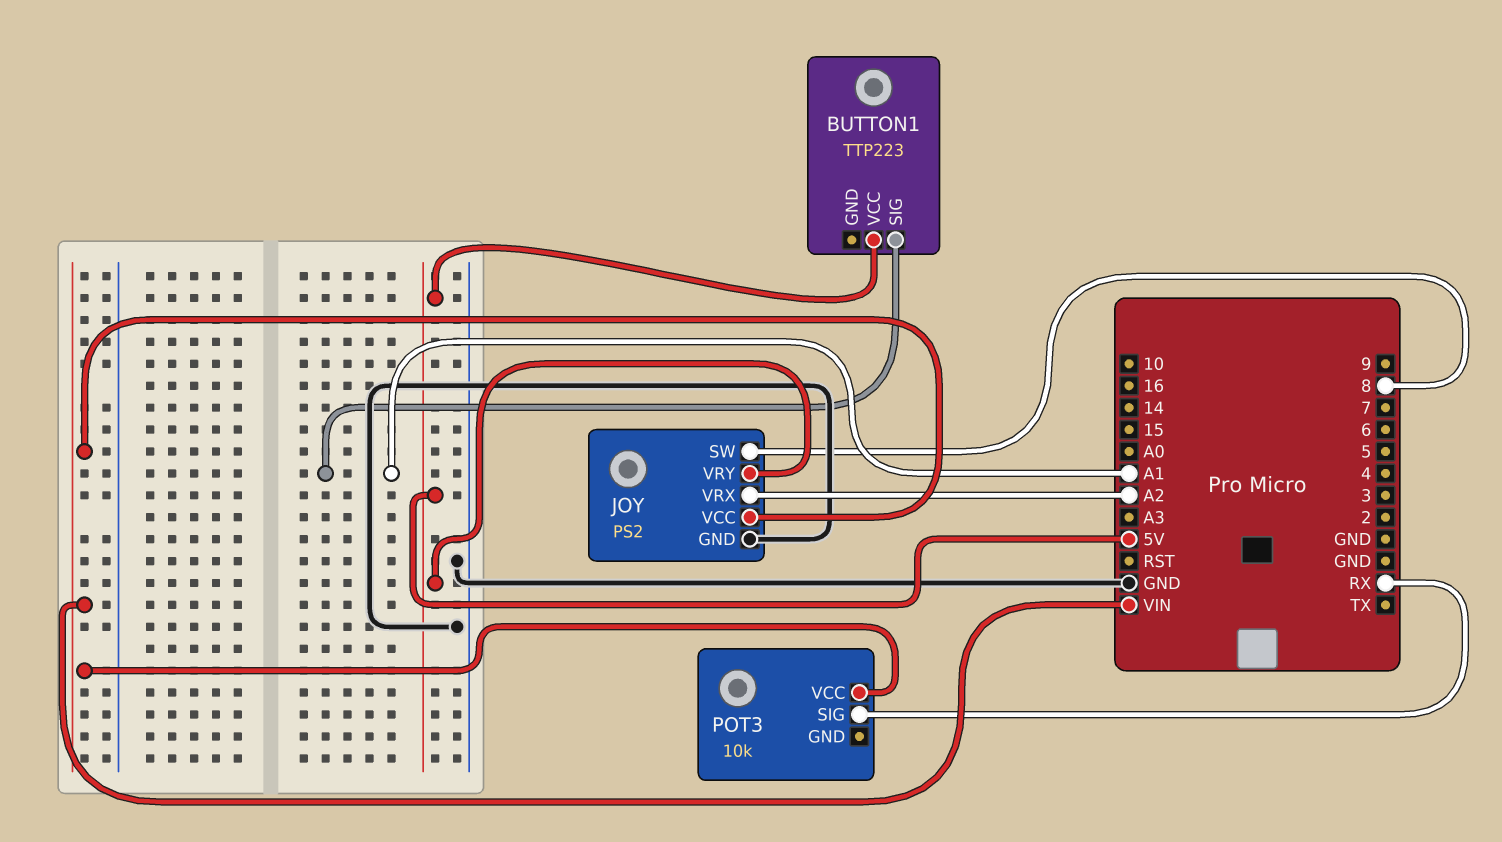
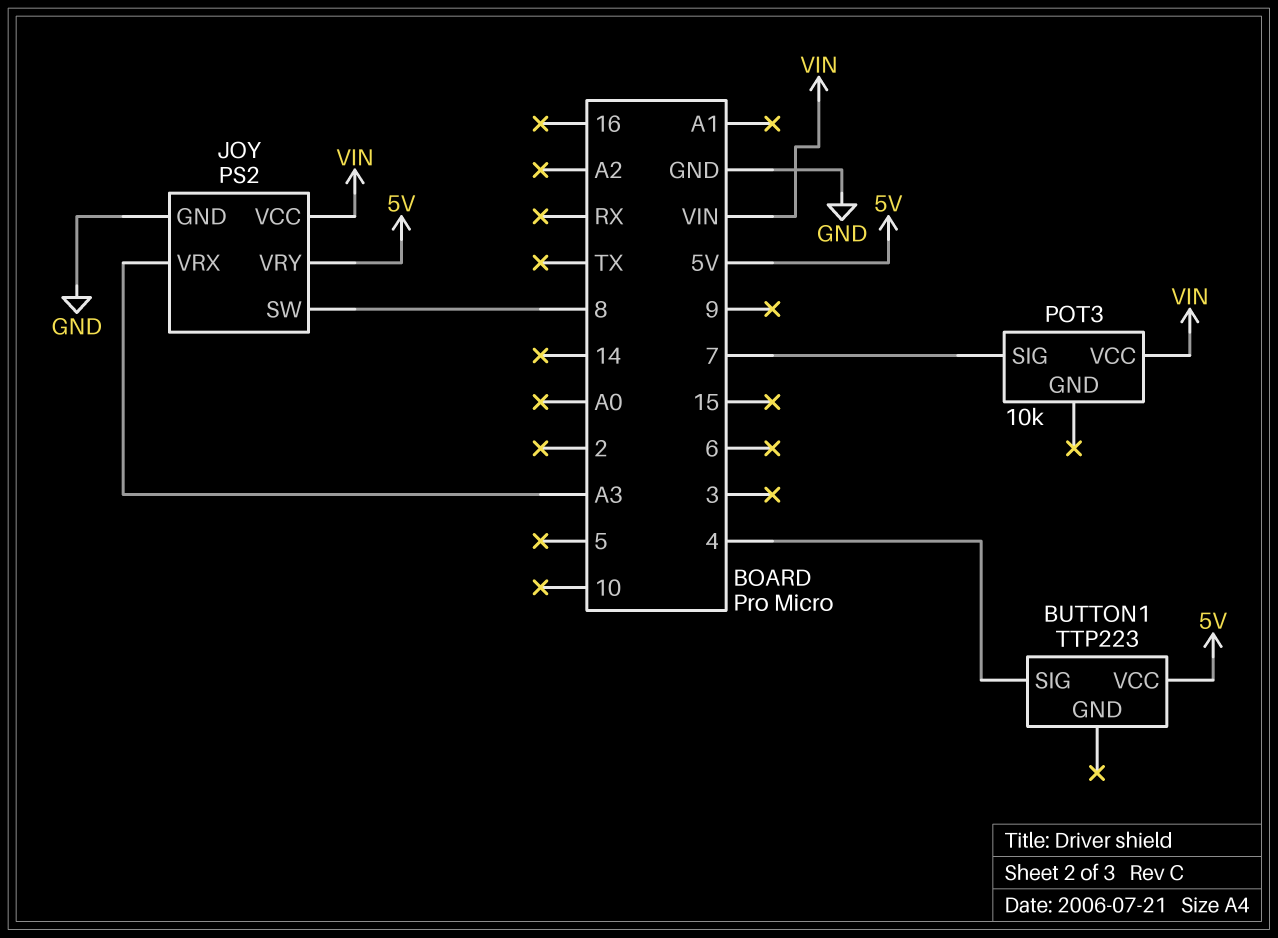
BUTTON1 pin SIG: A1 -> 4
JOY pin VRX: A2 -> A3
POT3 pin SIG: RX -> 7

